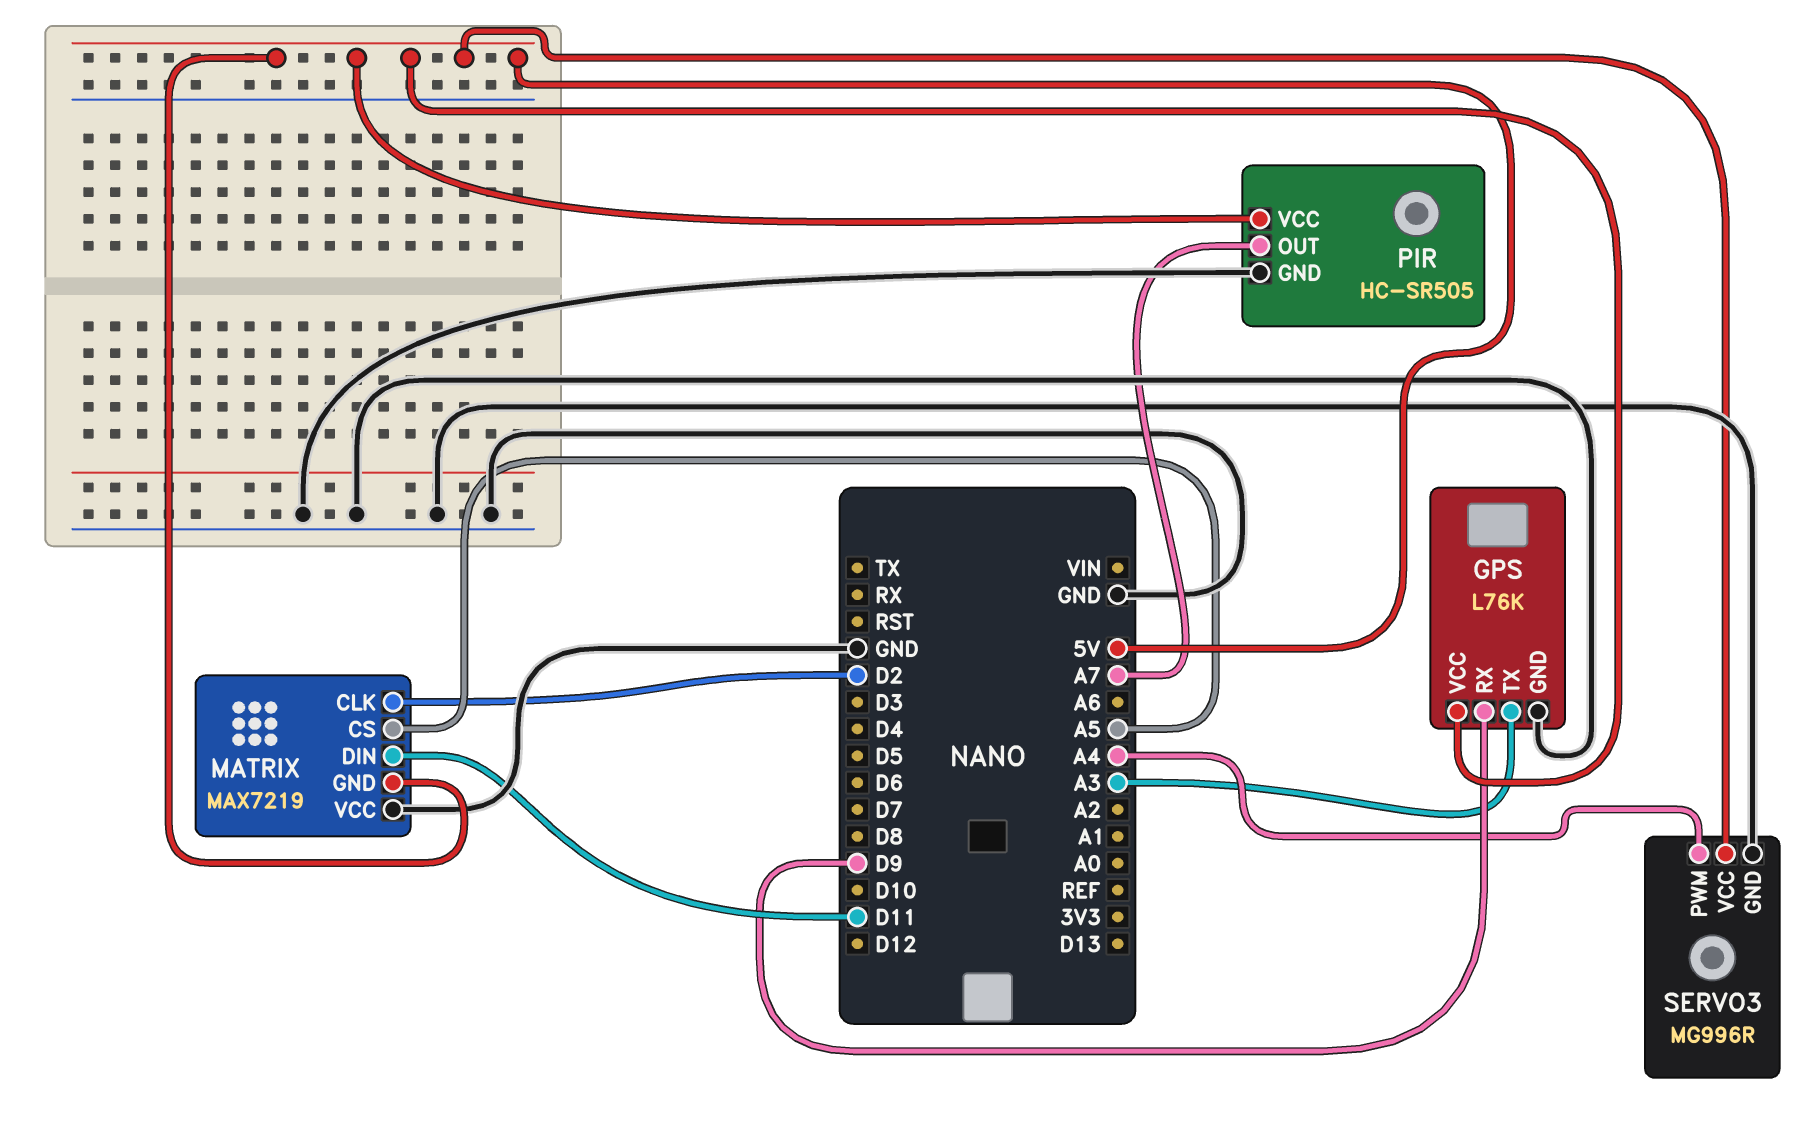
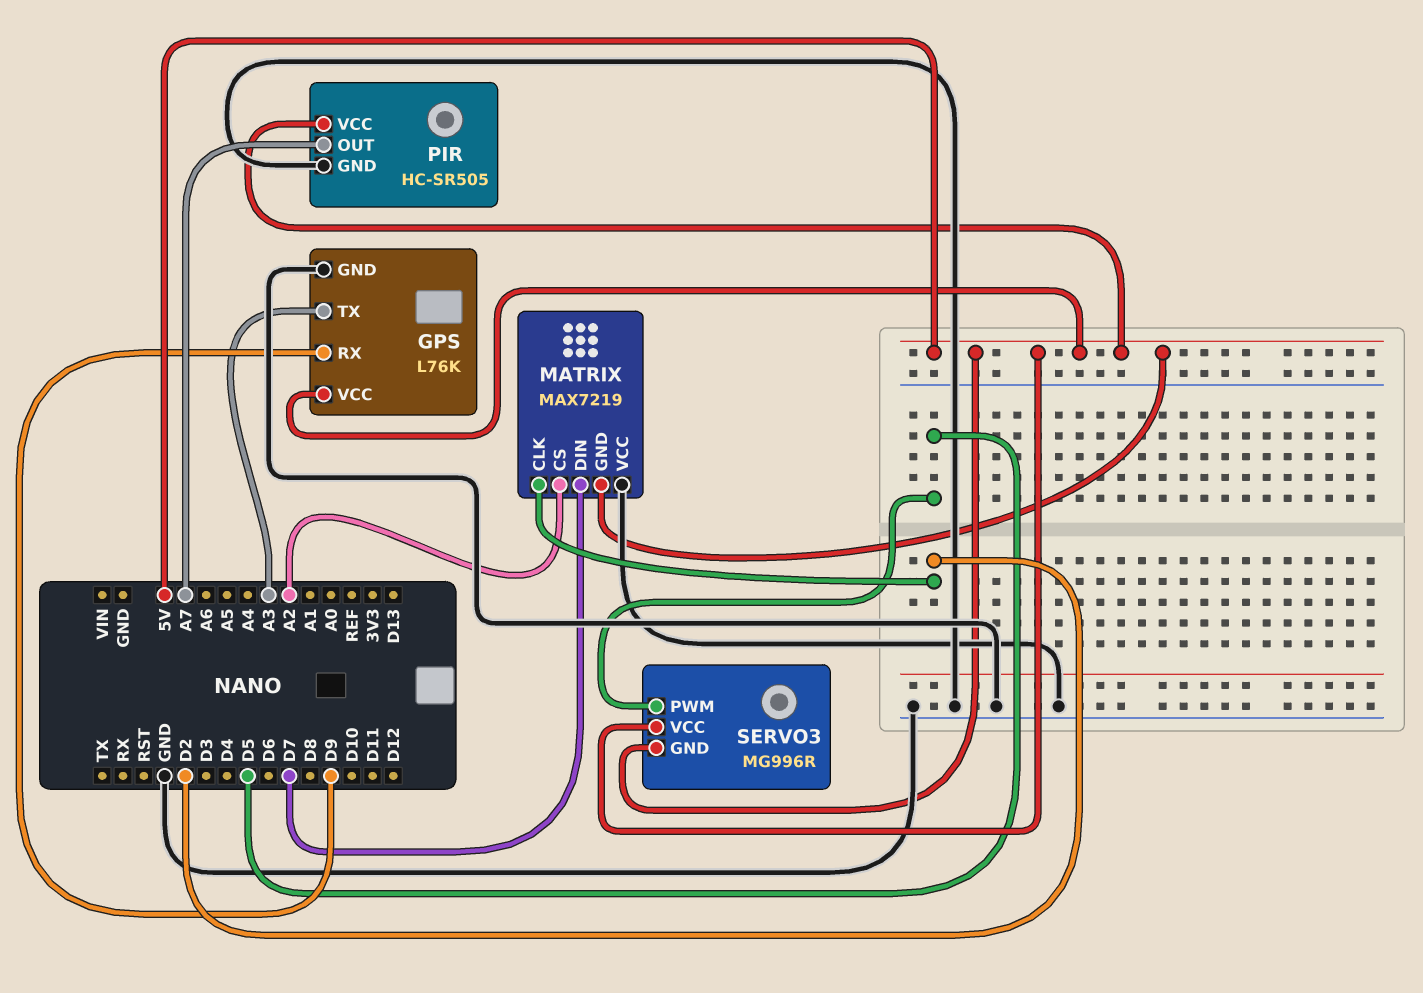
MATRIX pin CS: A5 -> A2
MATRIX pin DIN: D11 -> D7
SERVO3 pin GND: GND -> 5V
SERVO3 pin PWM: A4 -> D5

